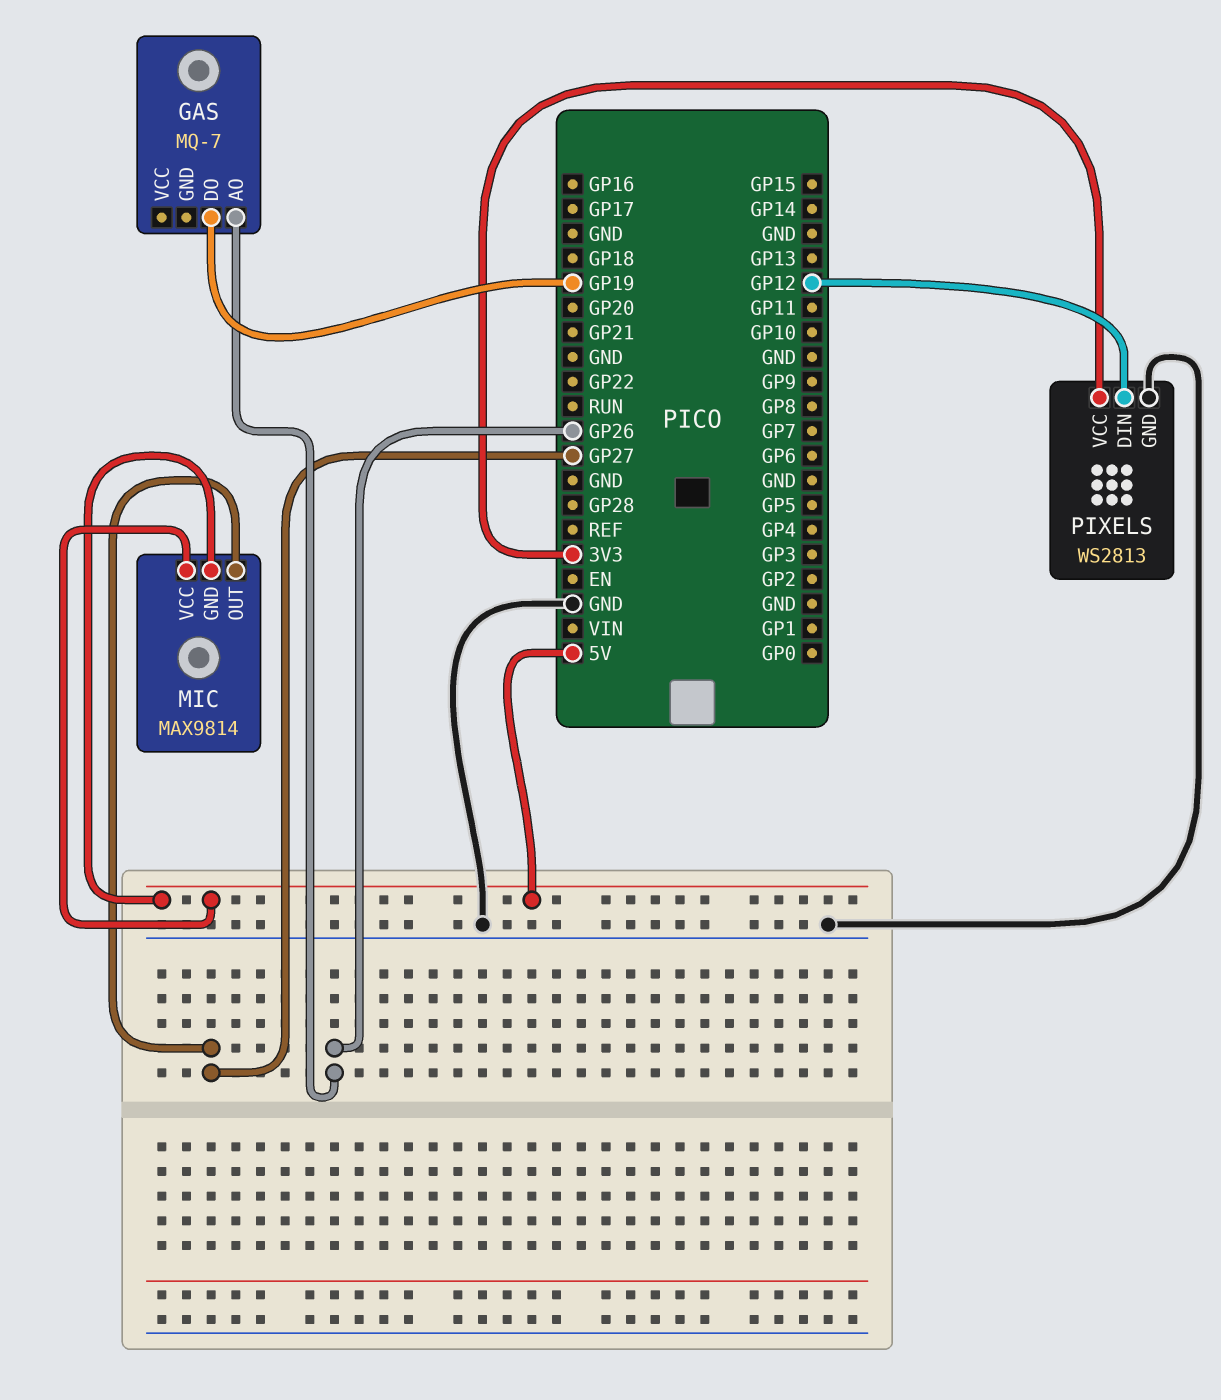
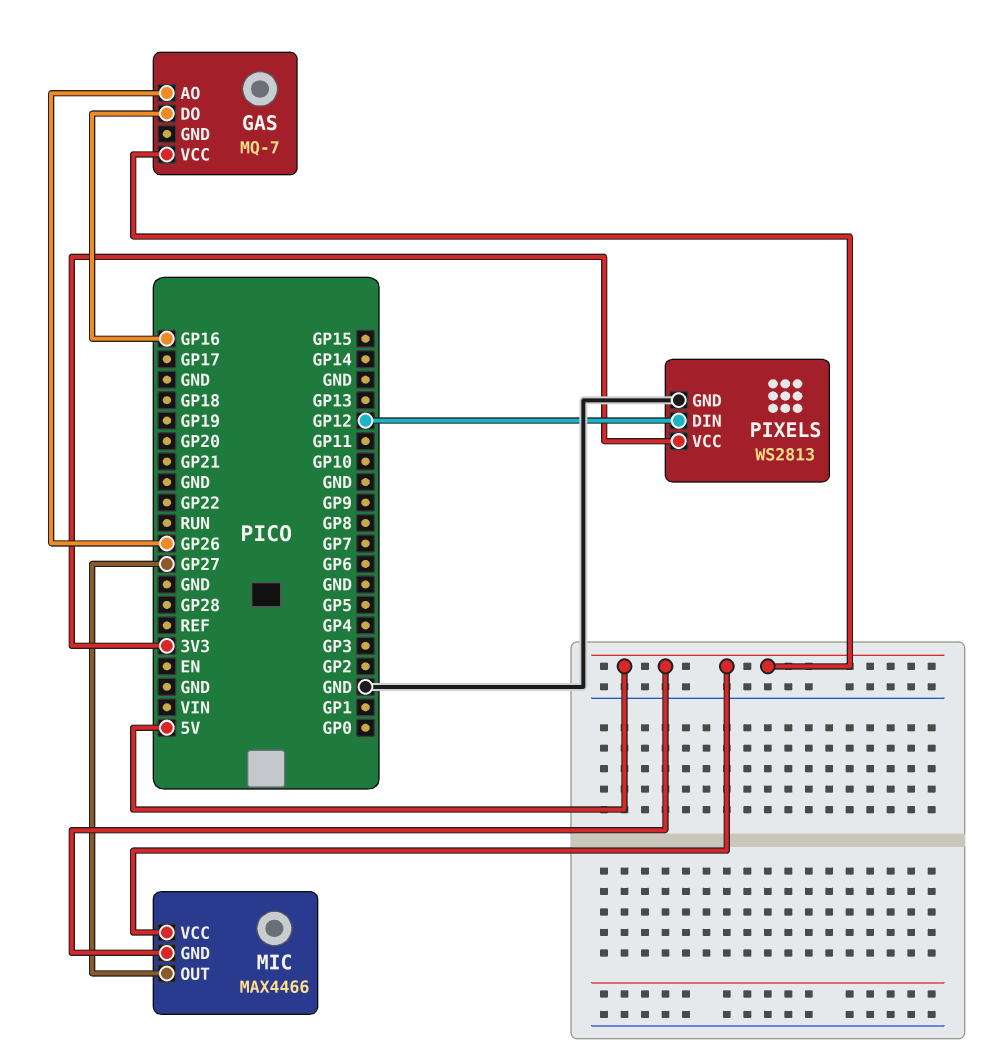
GAS pin DO: GP19 -> GP16
GAS pin VCC: none -> 5V
MIC: MAX9814 -> MAX4466

